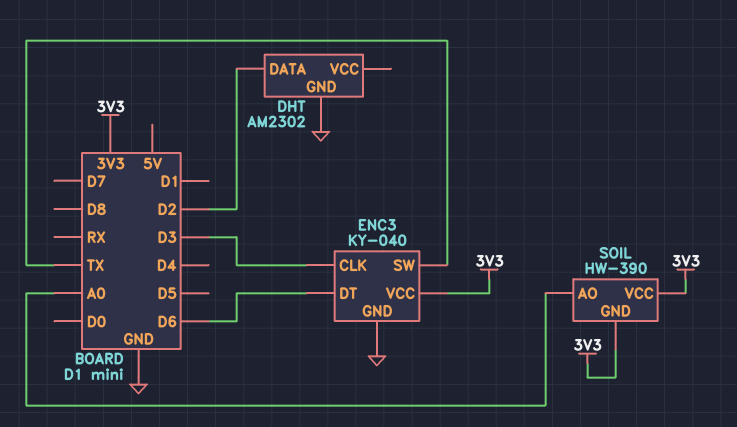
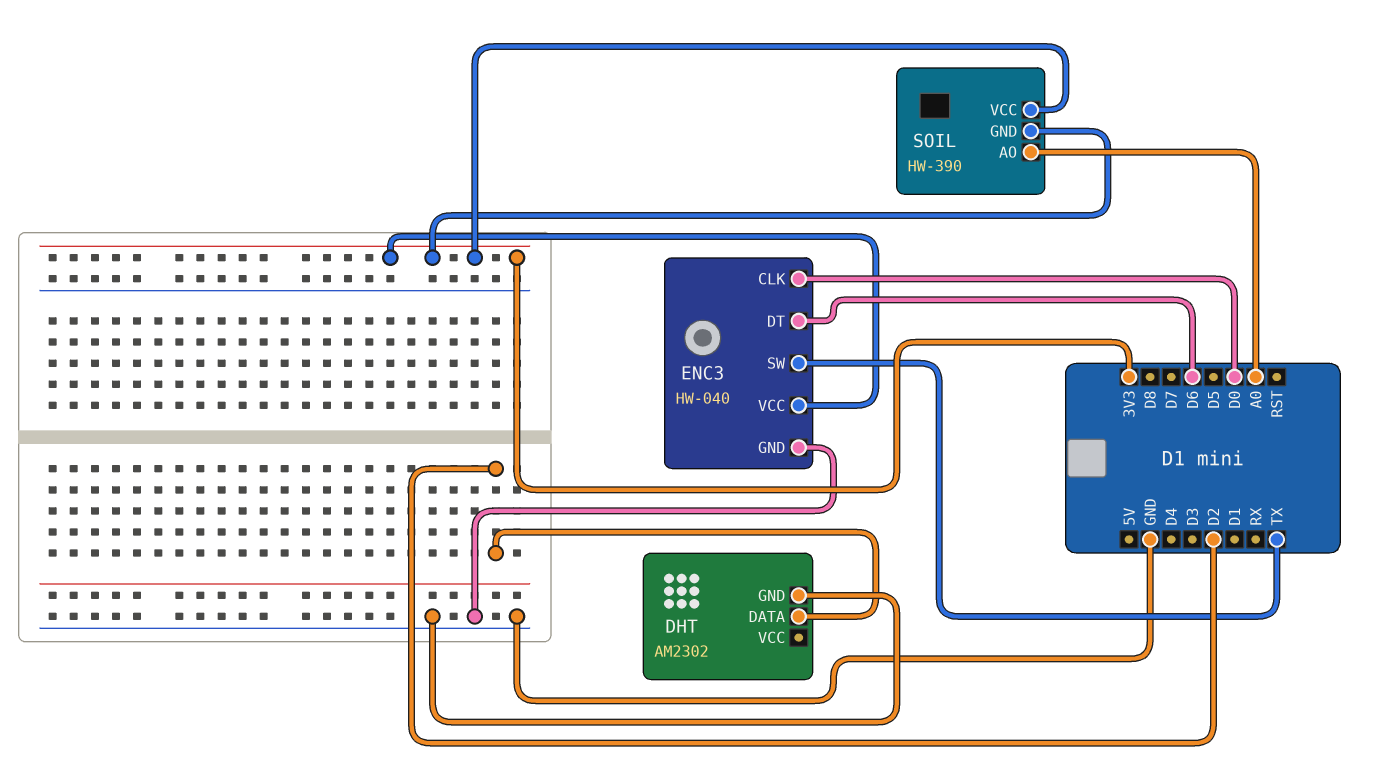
ENC3: KY-040 -> HW-040
ENC3 pin CLK: D3 -> D0

